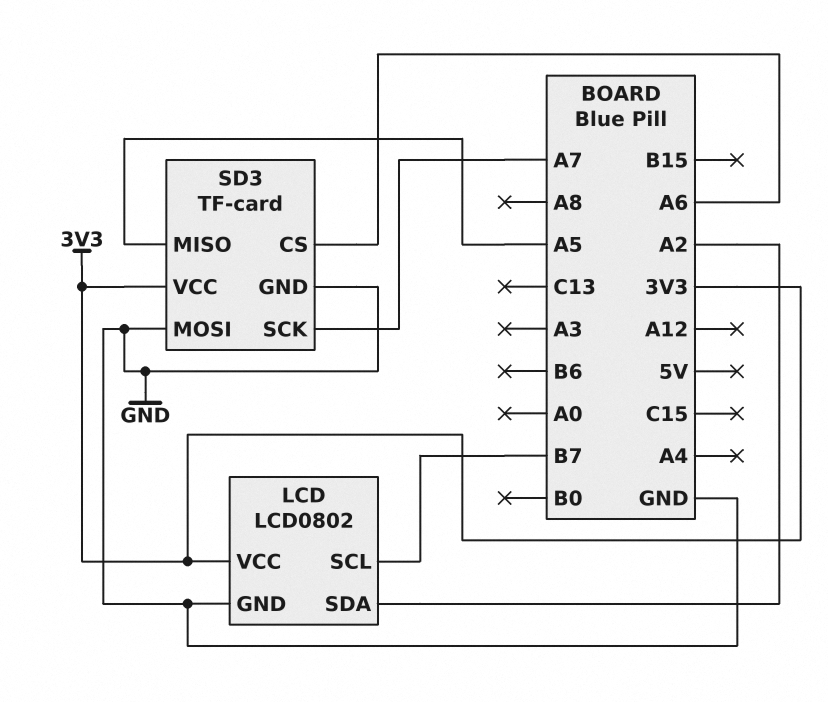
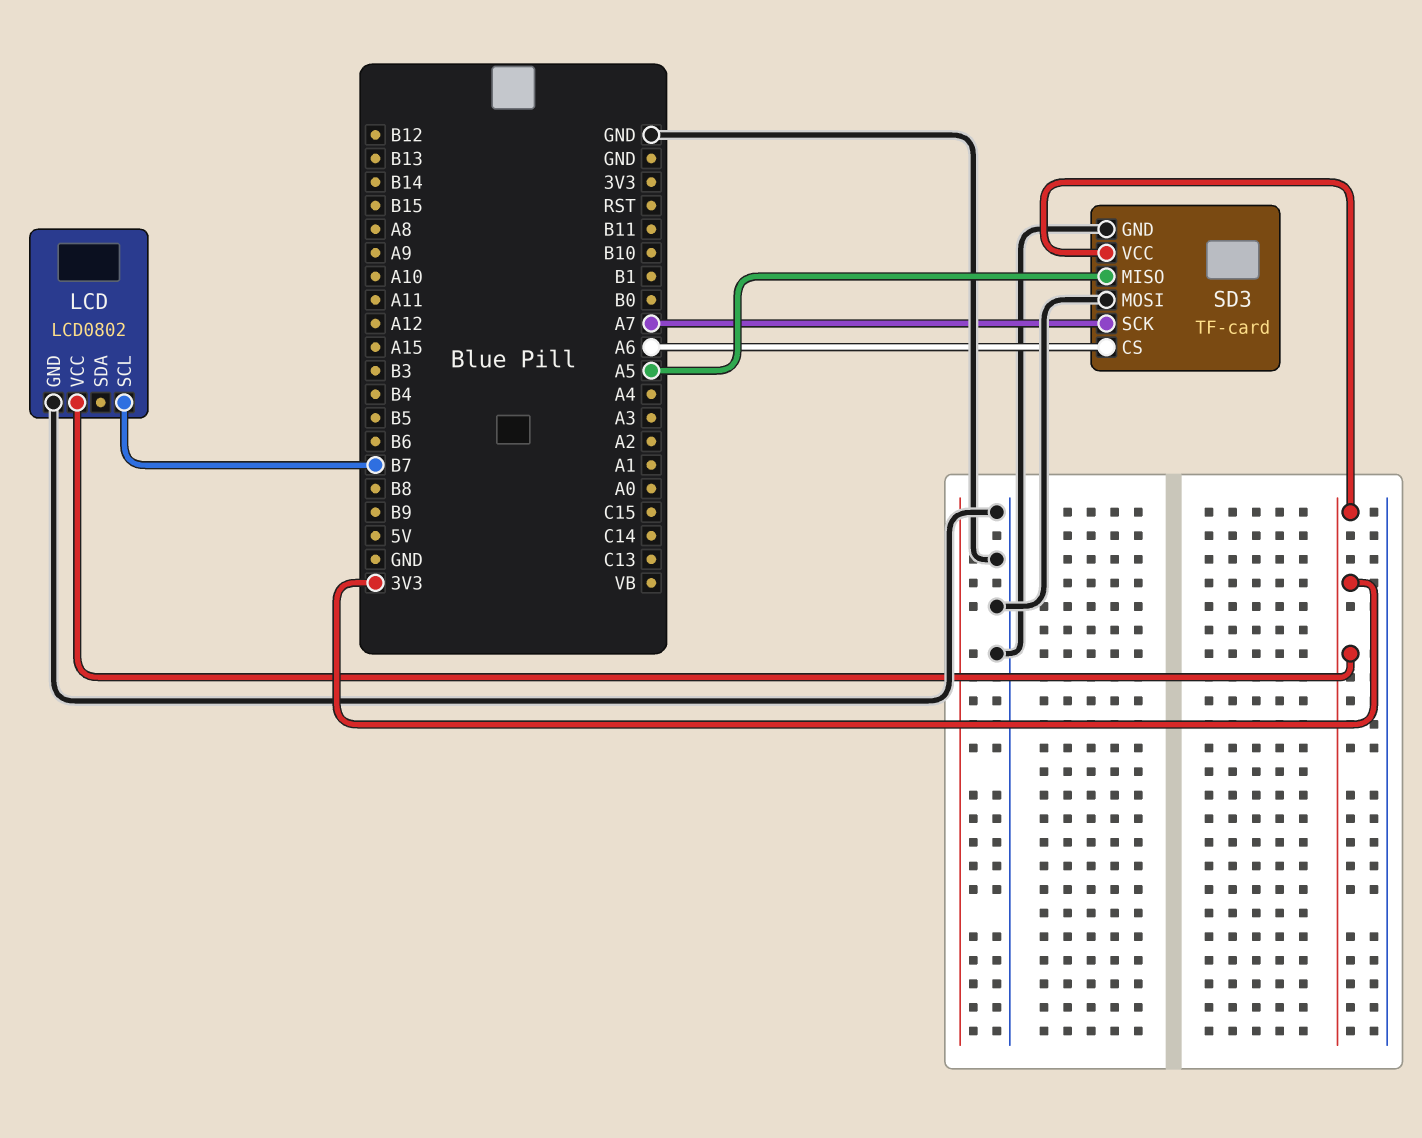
LCD pin SDA: A2 -> none

